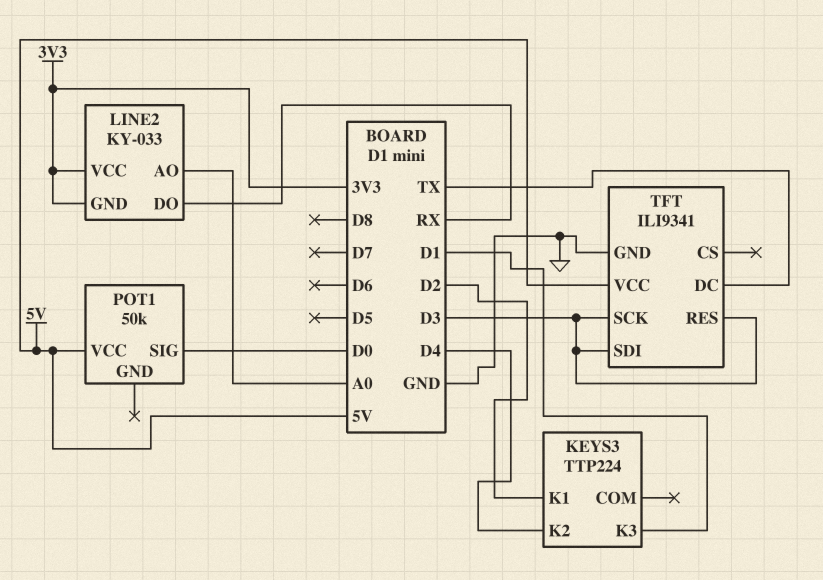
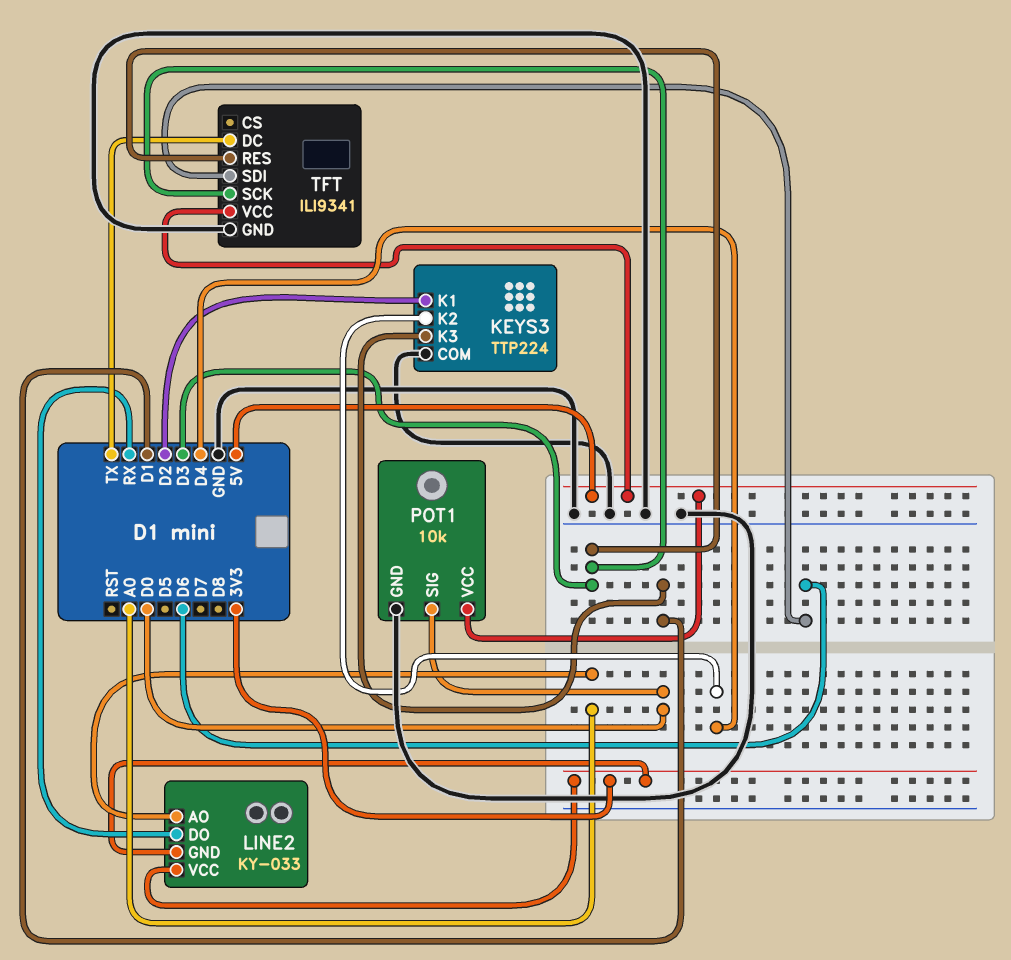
KEYS3 pin COM: none -> GND
POT1: 50k -> 10k
POT1 pin GND: none -> GND
TFT pin SDI: D3 -> D6

